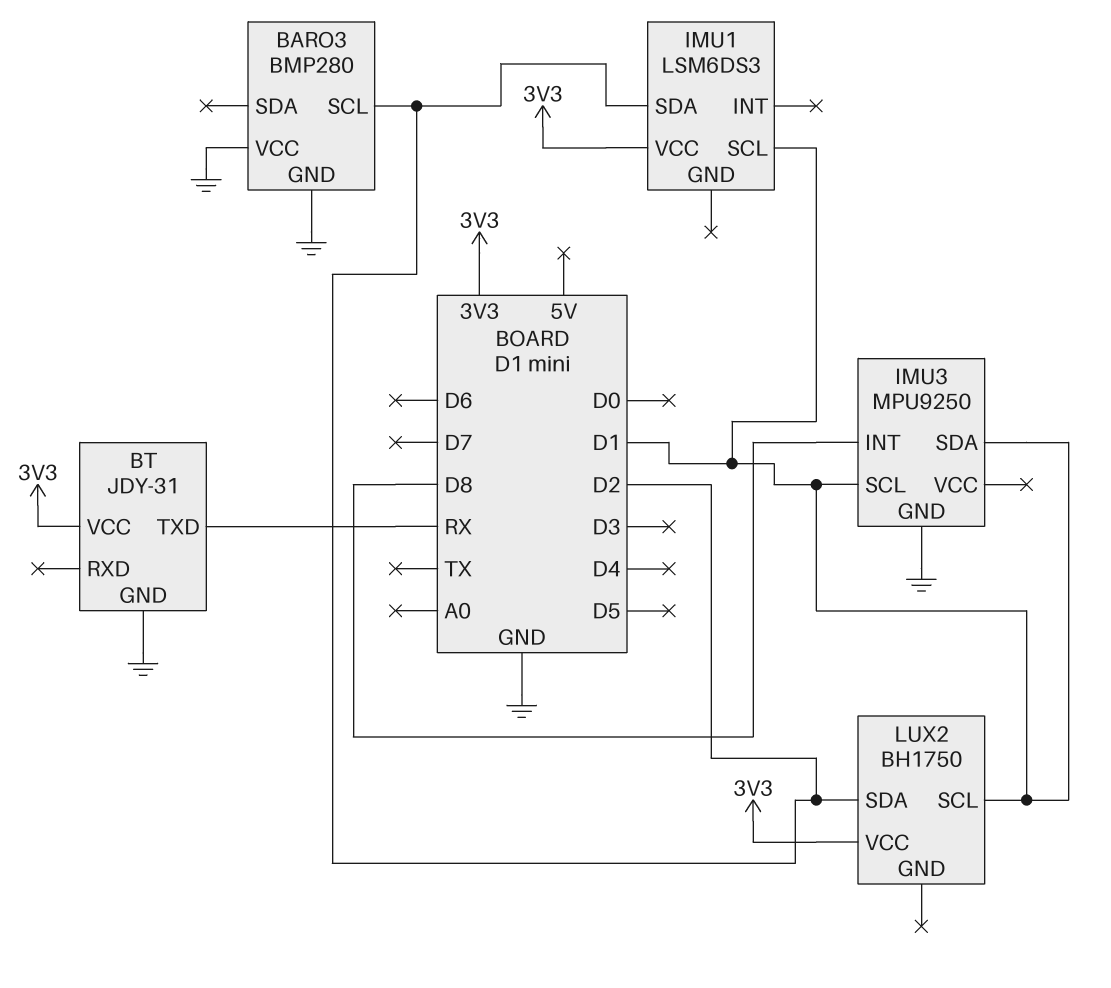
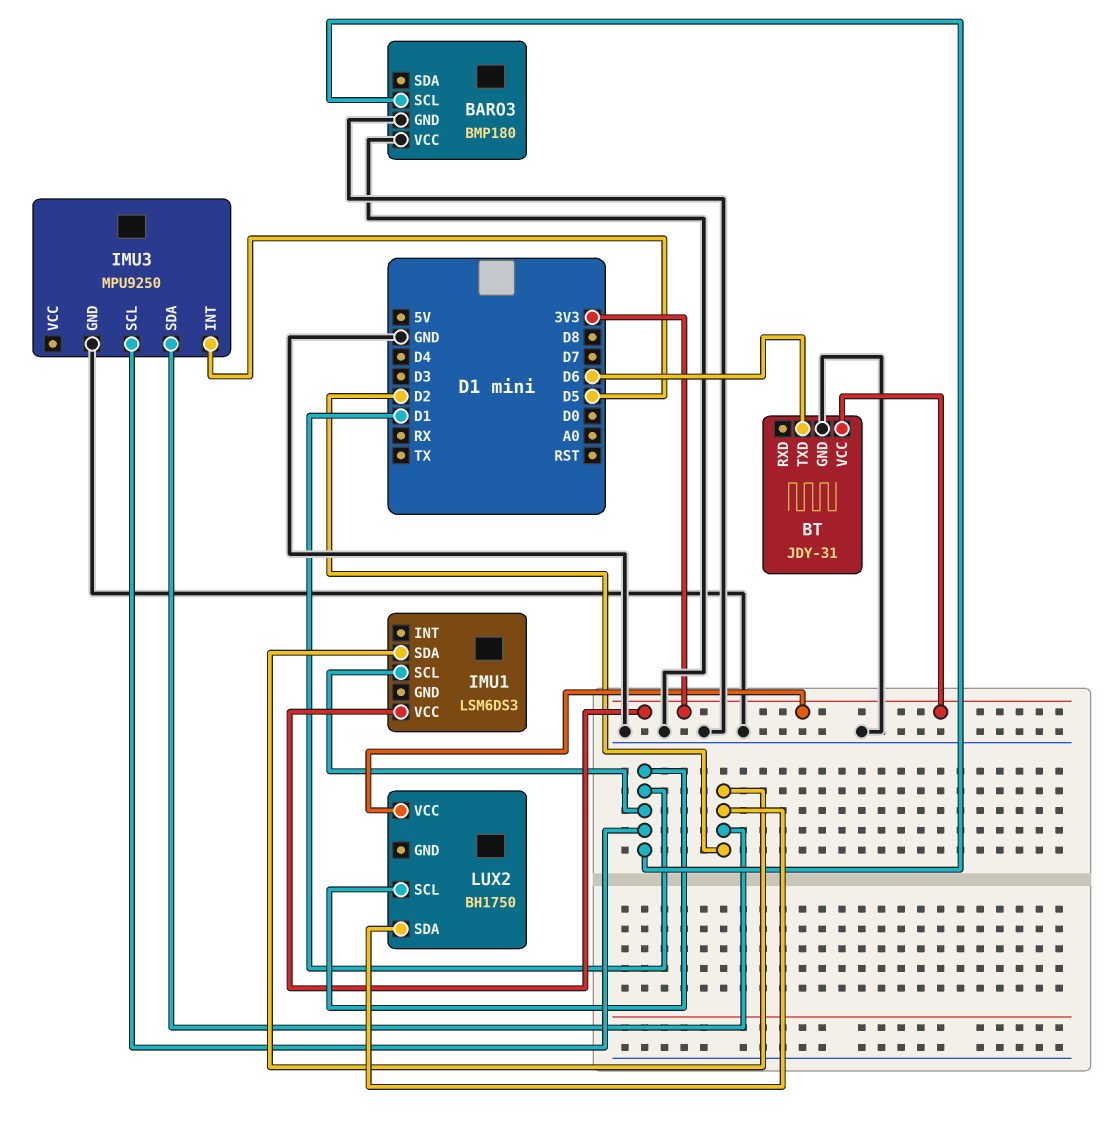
BARO3: BMP280 -> BMP180
BARO3 pin SCL: D2 -> D1
BT pin TXD: RX -> D6
IMU3 pin INT: D8 -> D5
IMU3 pin SDA: D1 -> D2

